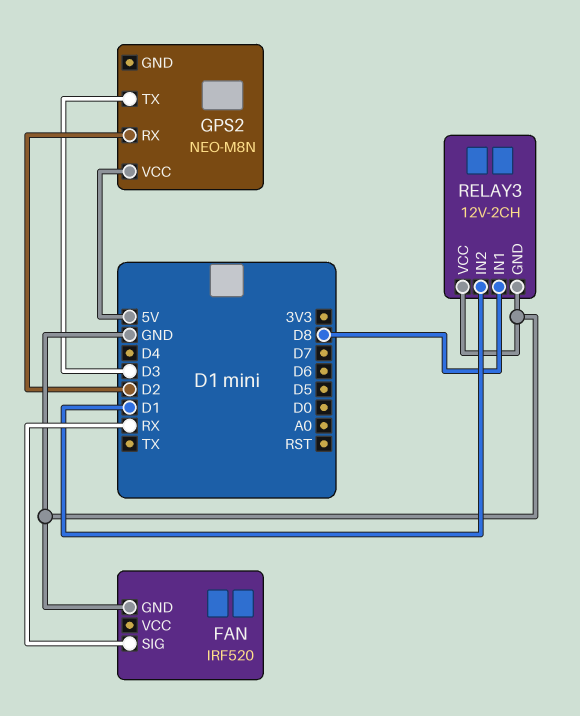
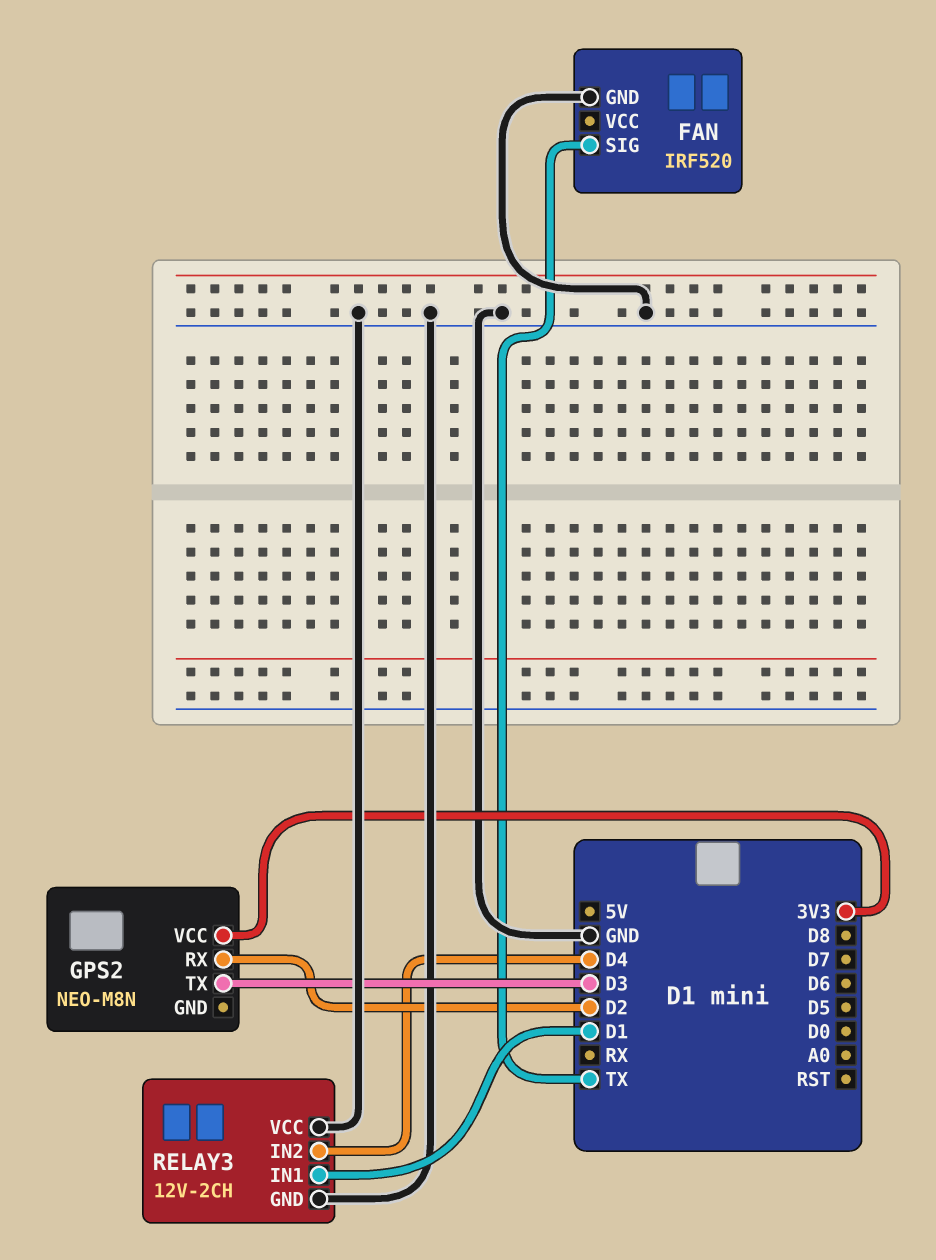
FAN pin SIG: RX -> TX
GPS2 pin VCC: 5V -> 3V3
RELAY3 pin IN1: D8 -> D1
RELAY3 pin IN2: D1 -> D4

